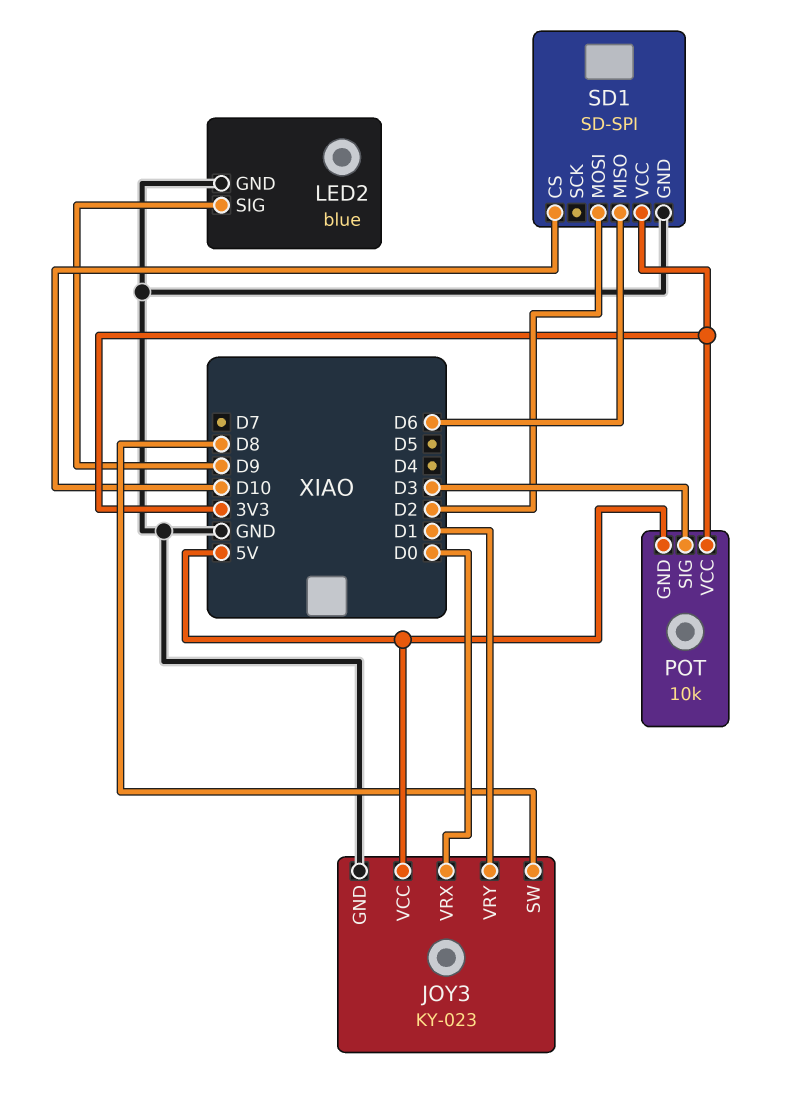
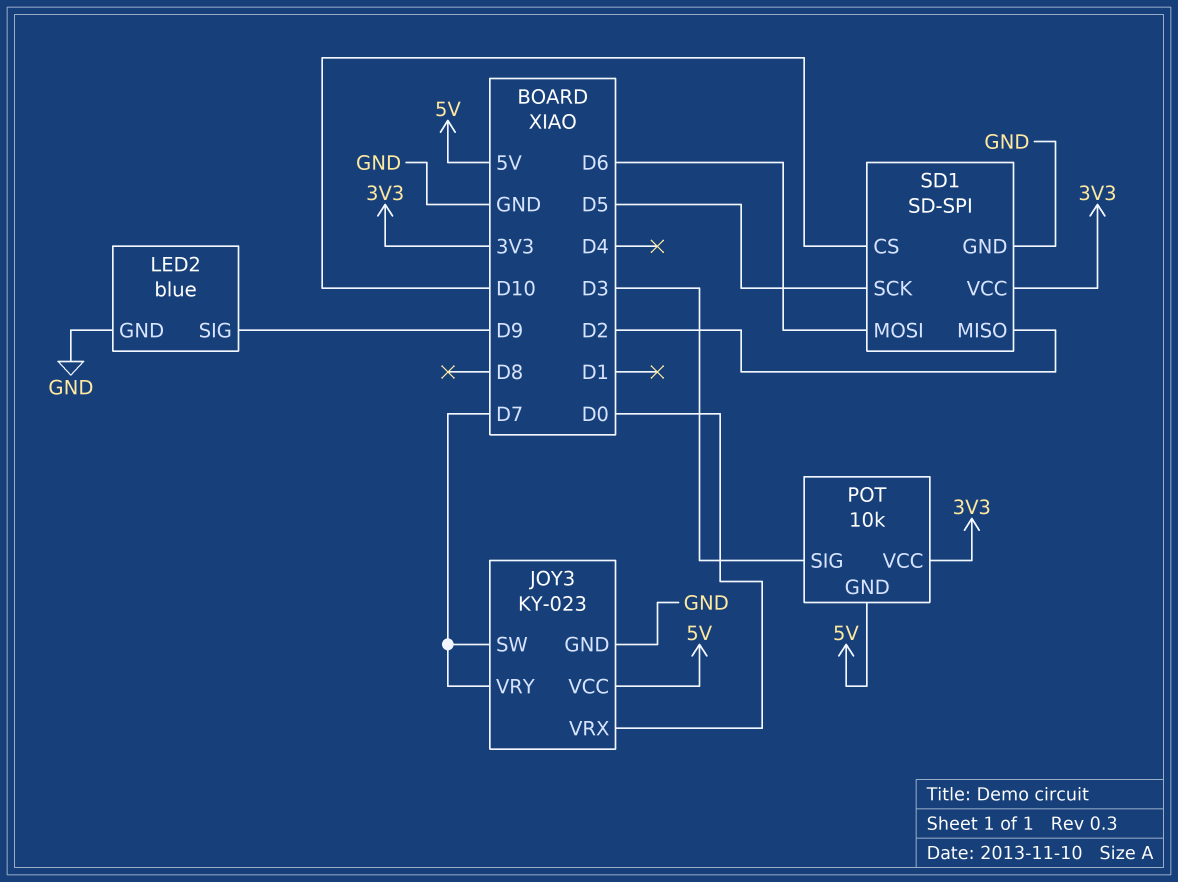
JOY3 pin SW: D8 -> D7
JOY3 pin VRY: D1 -> D7
SD1 pin MISO: D6 -> D2
SD1 pin MOSI: D2 -> D6
SD1 pin SCK: none -> D5

